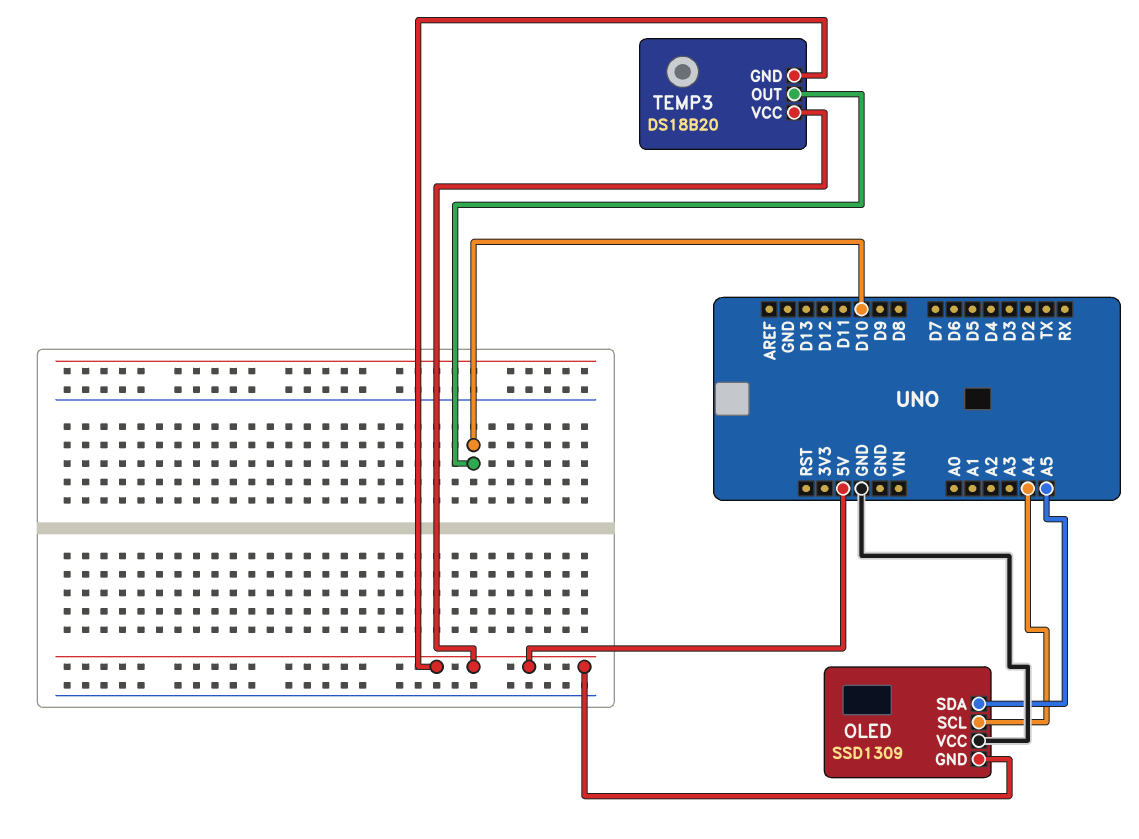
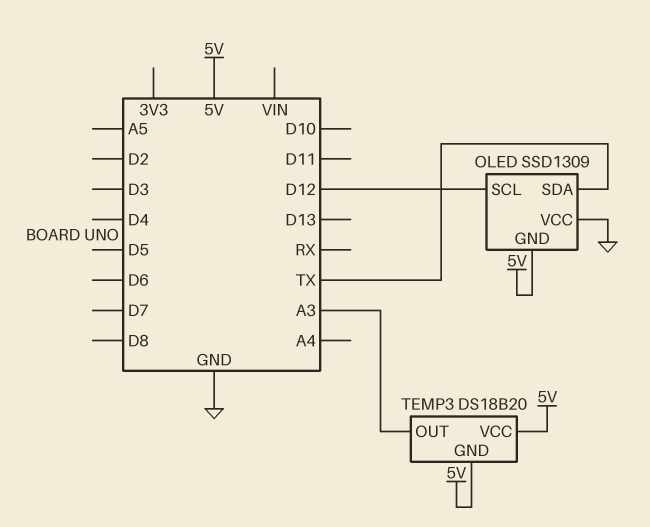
OLED pin SCL: A4 -> D12
OLED pin SDA: A5 -> TX
TEMP3 pin OUT: D10 -> A3

